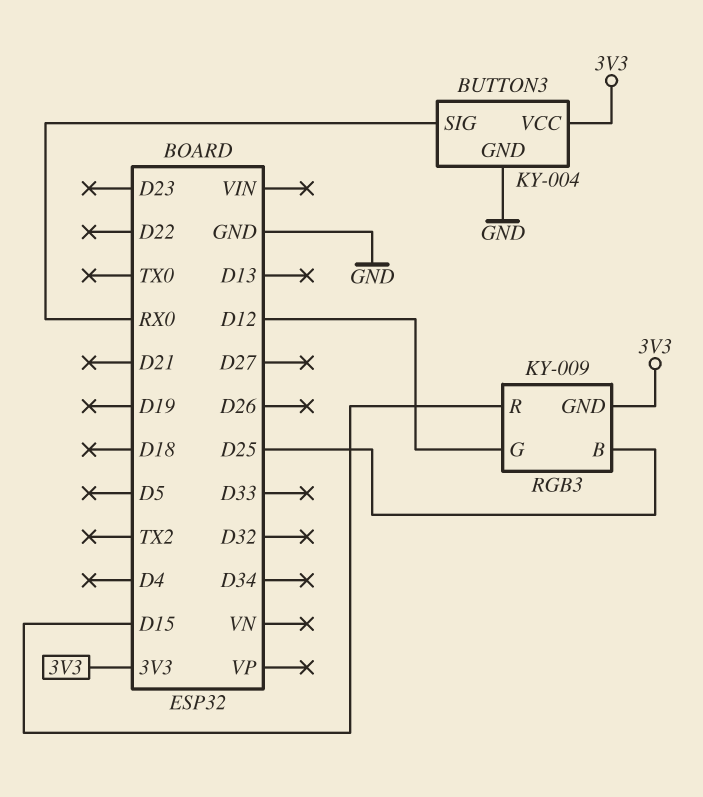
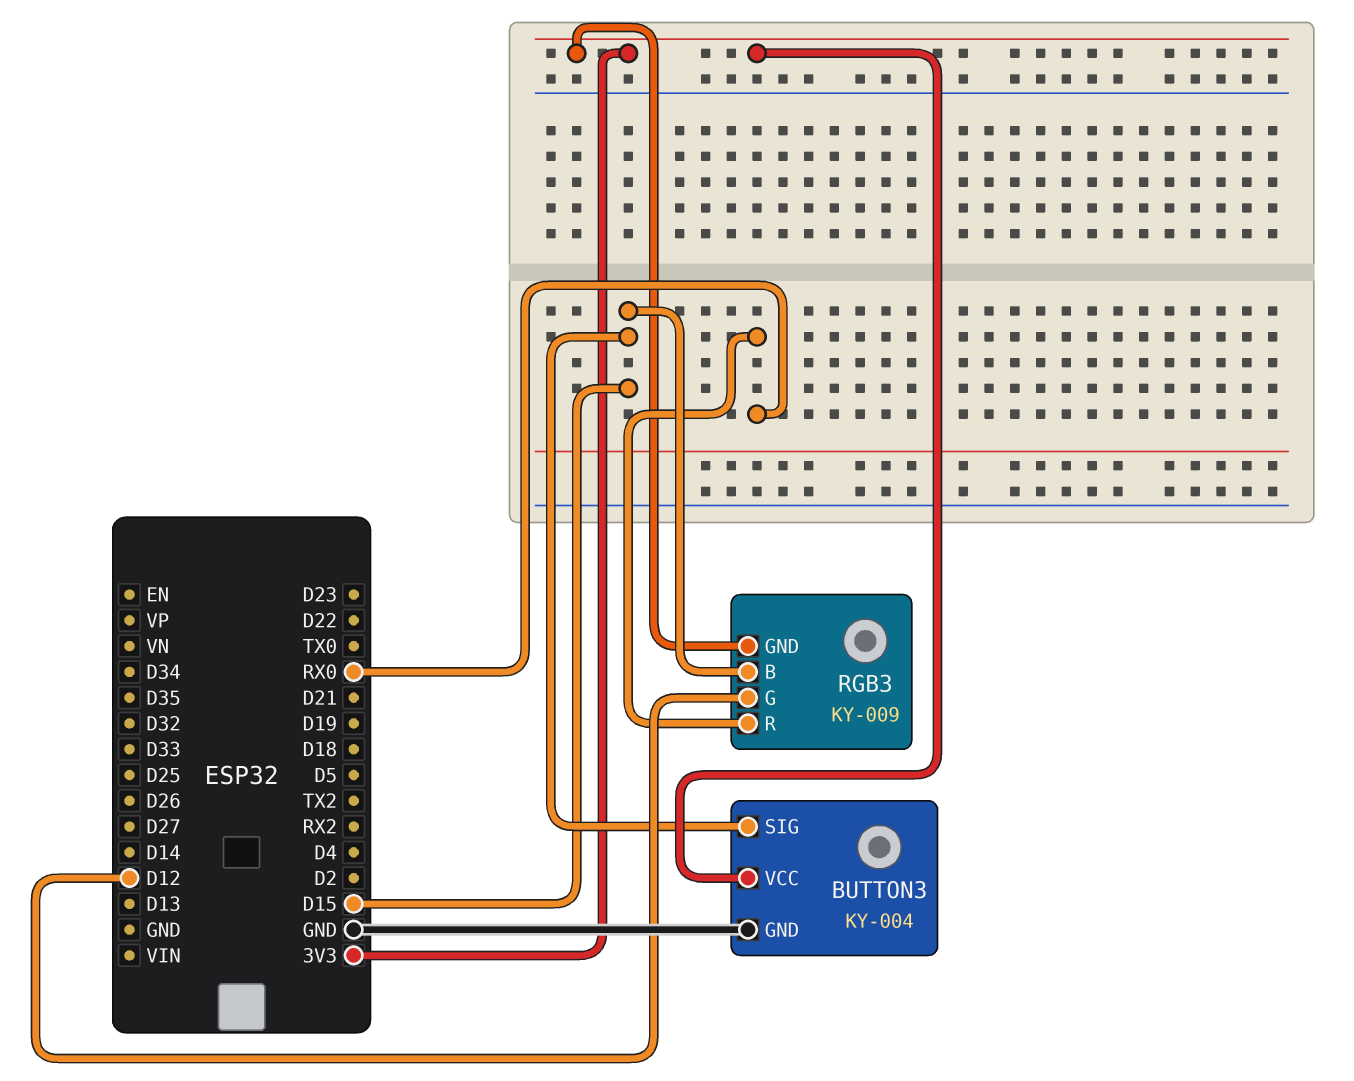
BUTTON3 pin SIG: RX0 -> D15
RGB3 pin B: D25 -> D15
RGB3 pin R: D15 -> RX0

